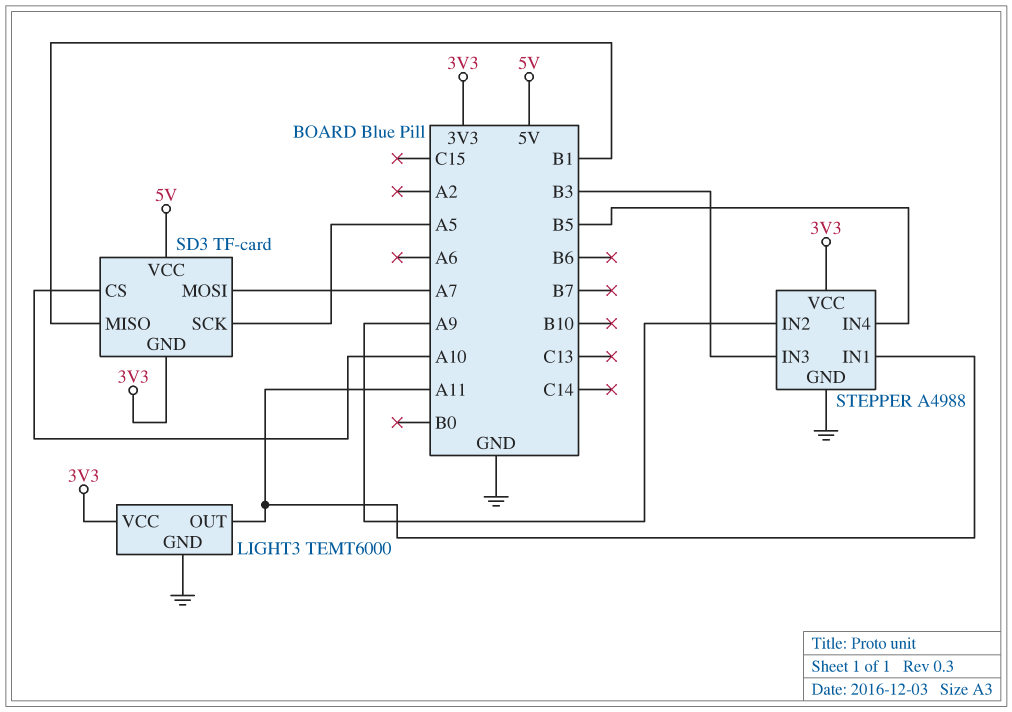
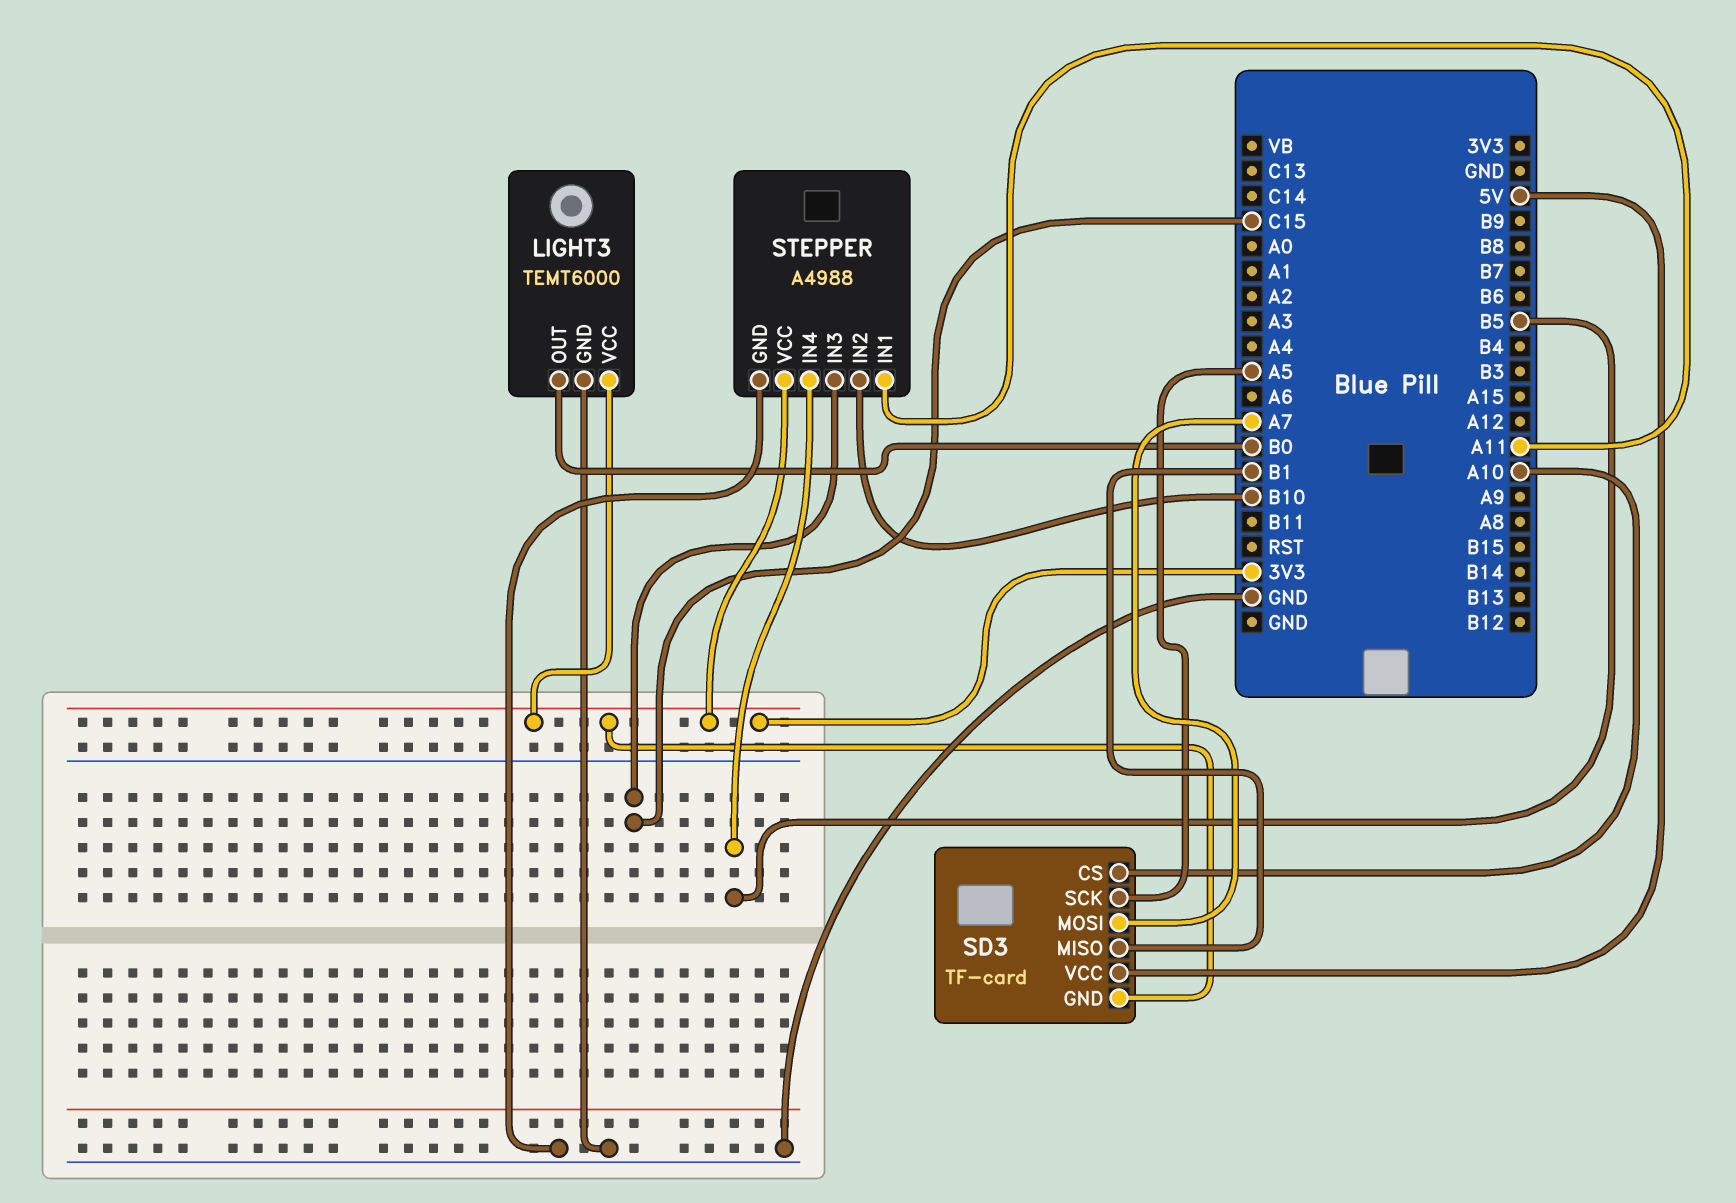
LIGHT3 pin OUT: A11 -> B0
STEPPER pin IN2: A9 -> B10
STEPPER pin IN3: B3 -> C15

